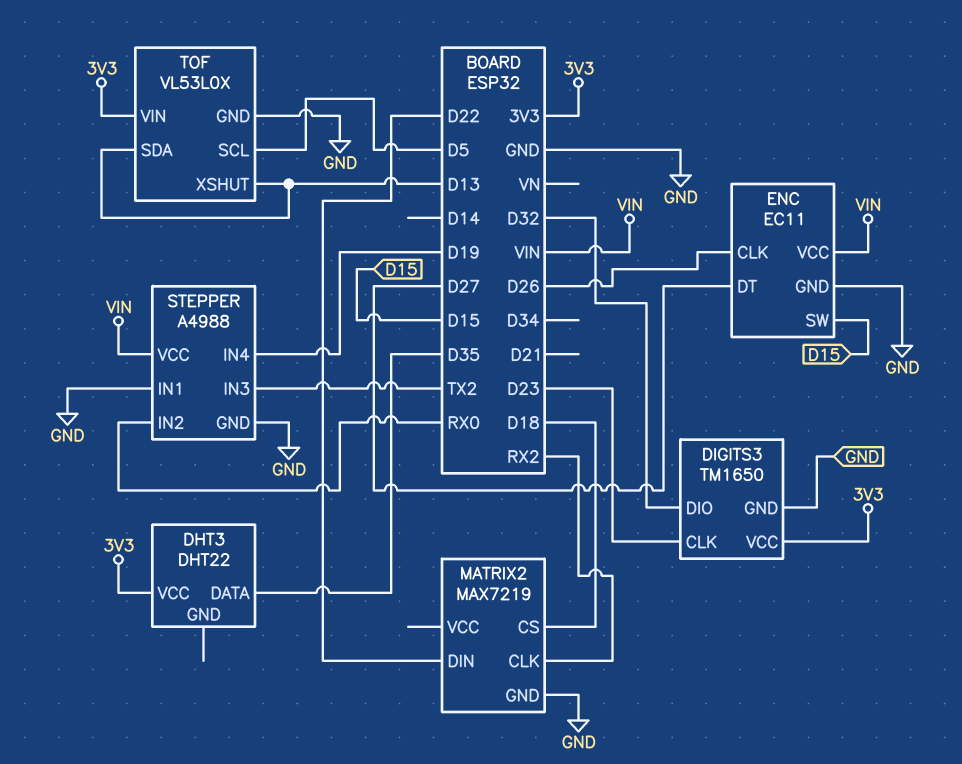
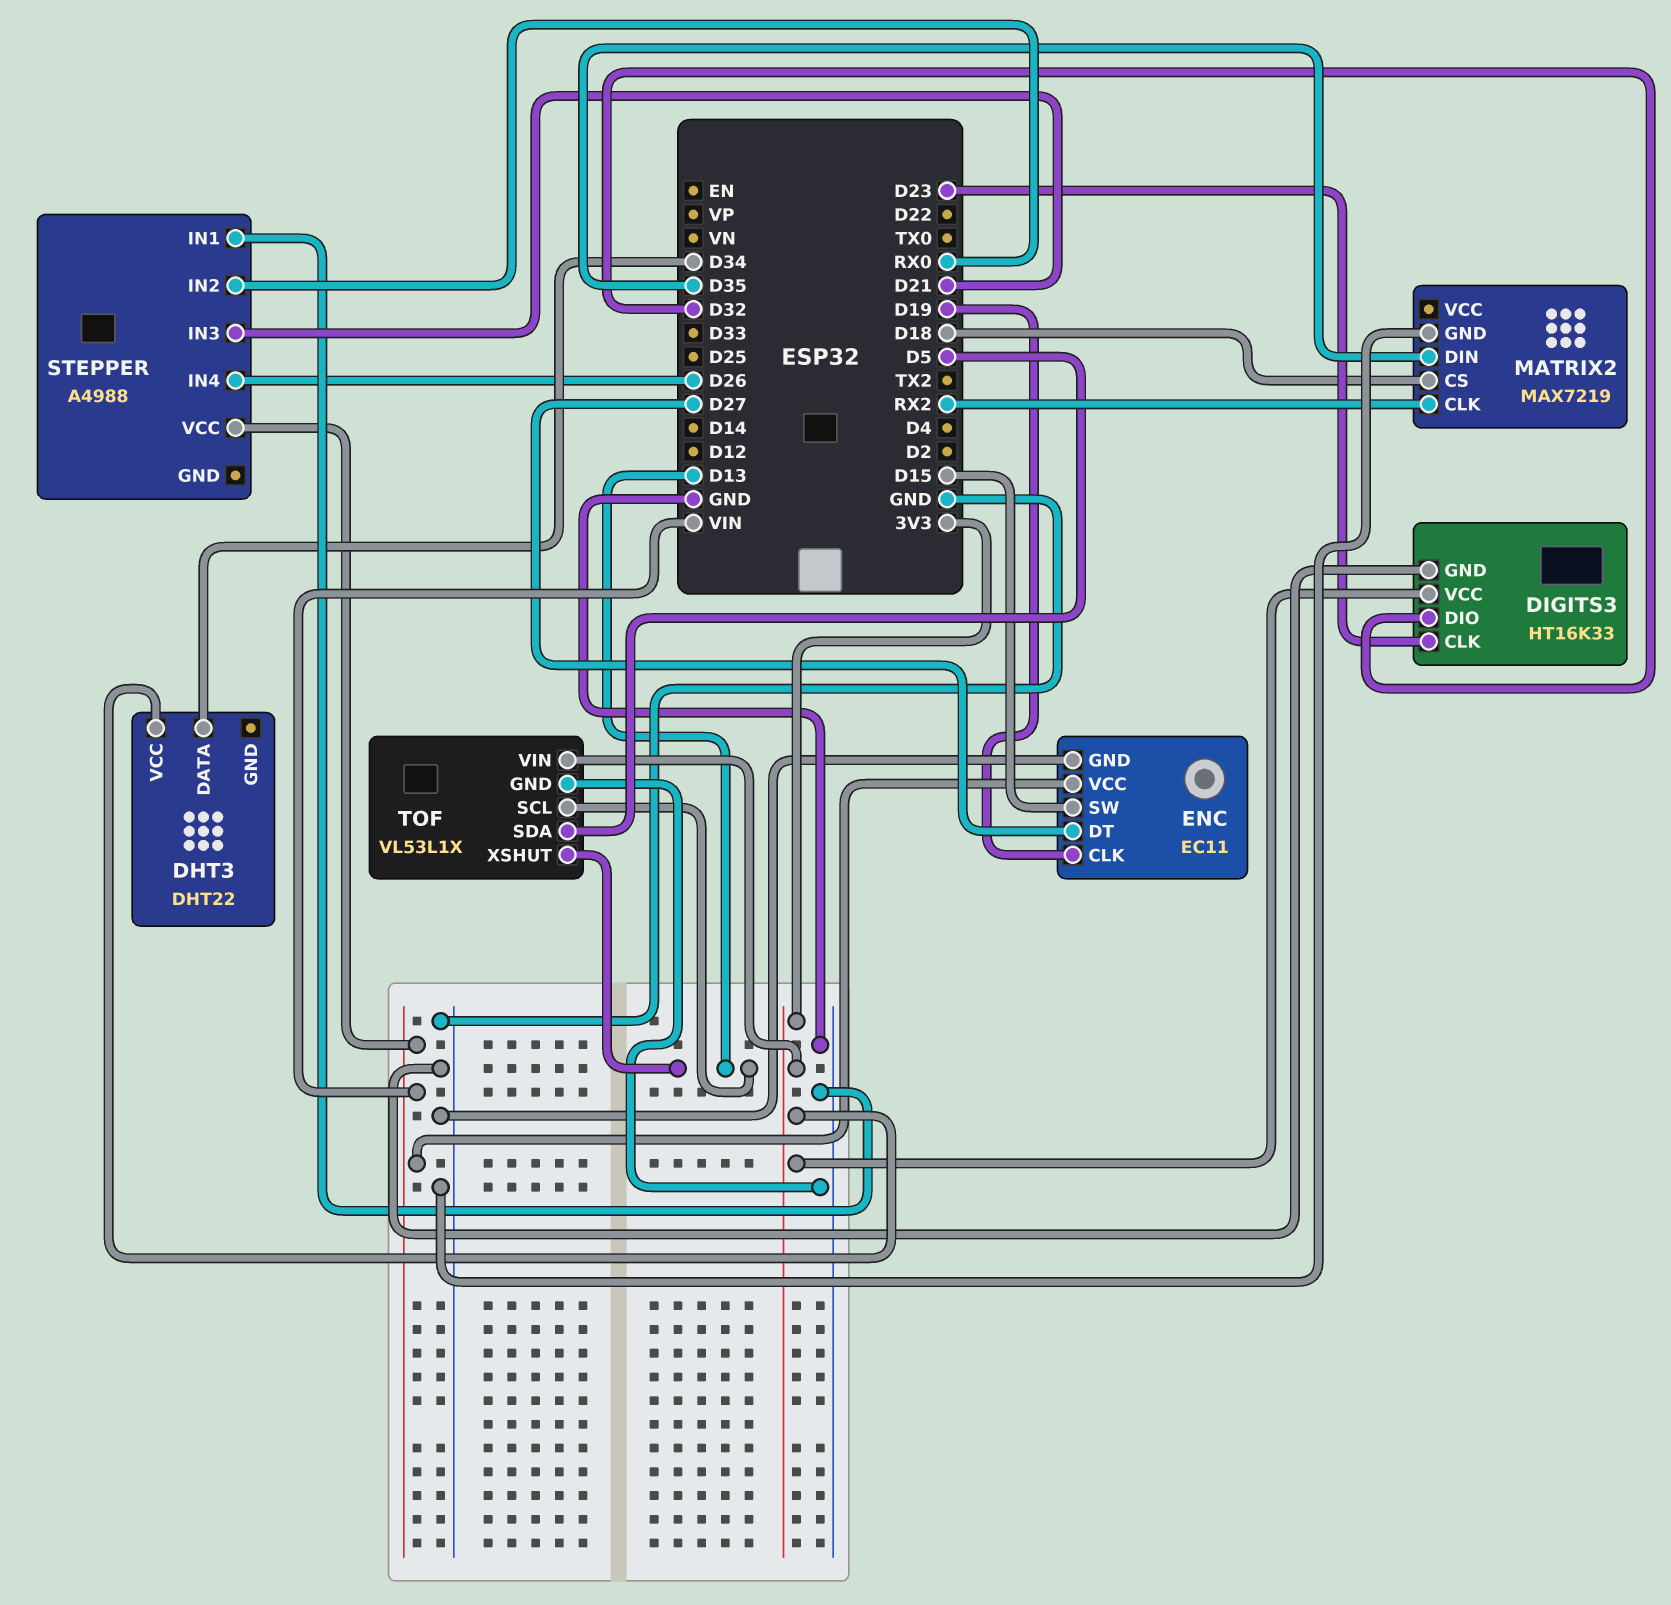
DHT3 pin DATA: D35 -> D34
DIGITS3: TM1650 -> HT16K33
ENC pin CLK: D26 -> D19
MATRIX2 pin DIN: D22 -> D35
STEPPER pin GND: GND -> none
STEPPER pin IN3: TX2 -> D21
STEPPER pin IN4: D19 -> D26
TOF: VL53L0X -> VL53L1X
TOF pin SCL: D5 -> D13
TOF pin SDA: D13 -> D5

